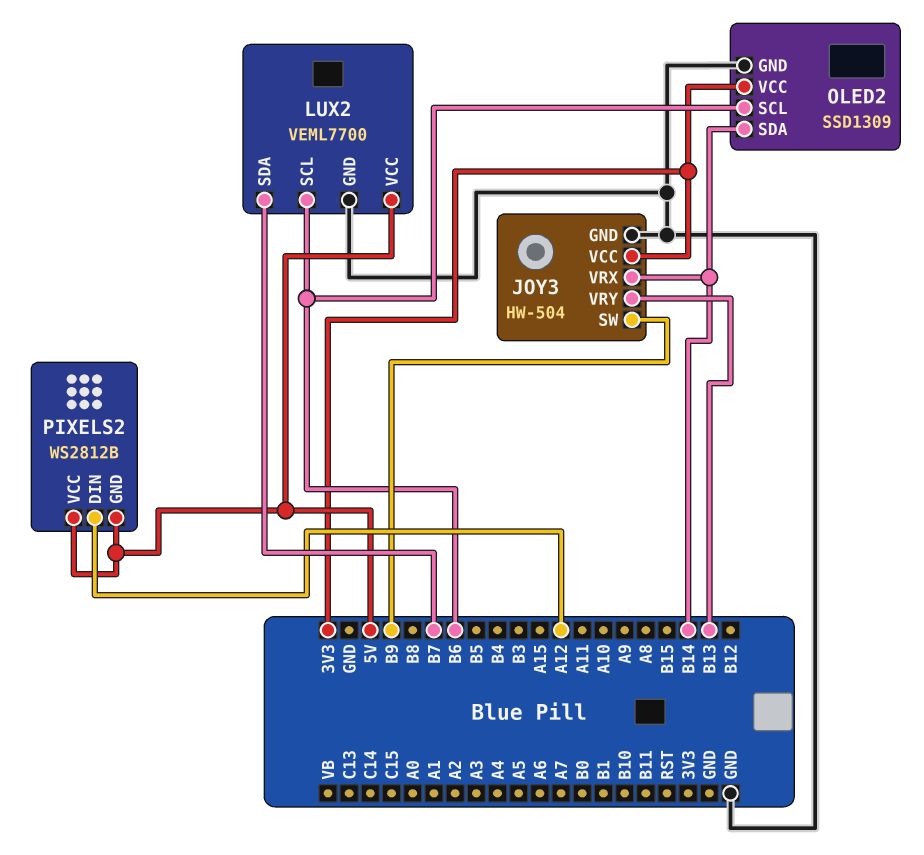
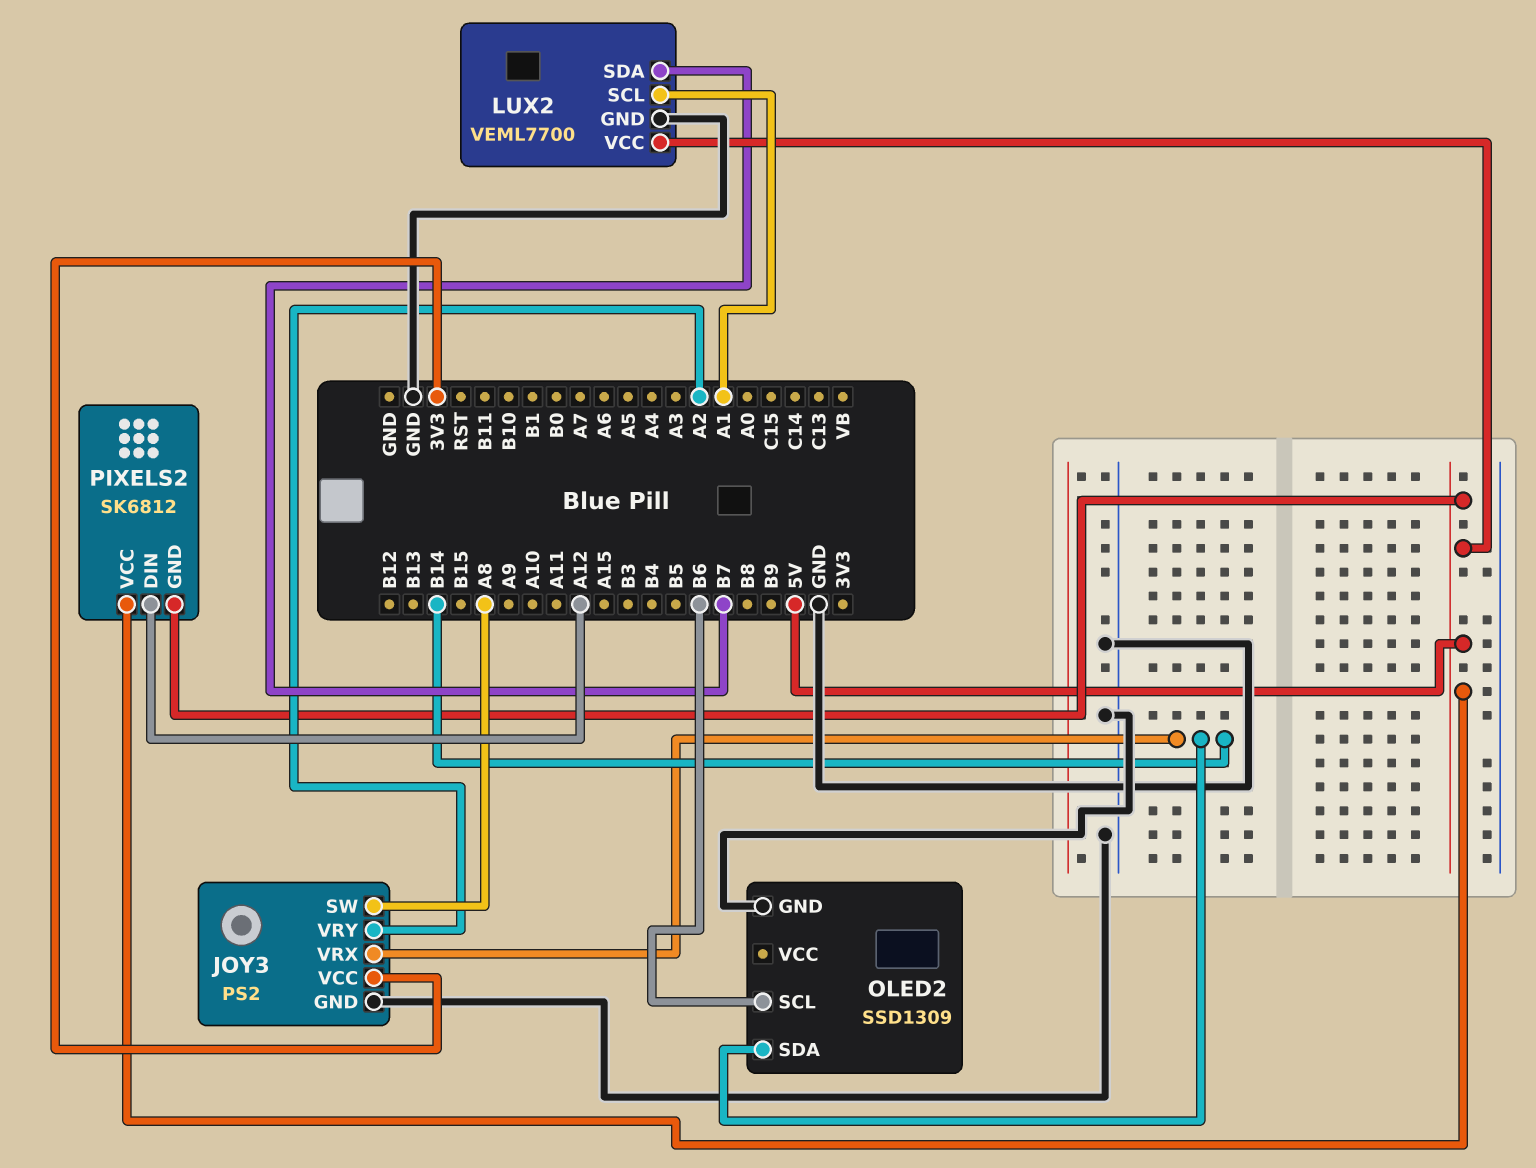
JOY3: HW-504 -> PS2
JOY3 pin SW: B9 -> A8
JOY3 pin VRY: B13 -> A2
LUX2 pin SCL: B6 -> A1
OLED2 pin VCC: 3V3 -> none
PIXELS2: WS2812B -> SK6812

